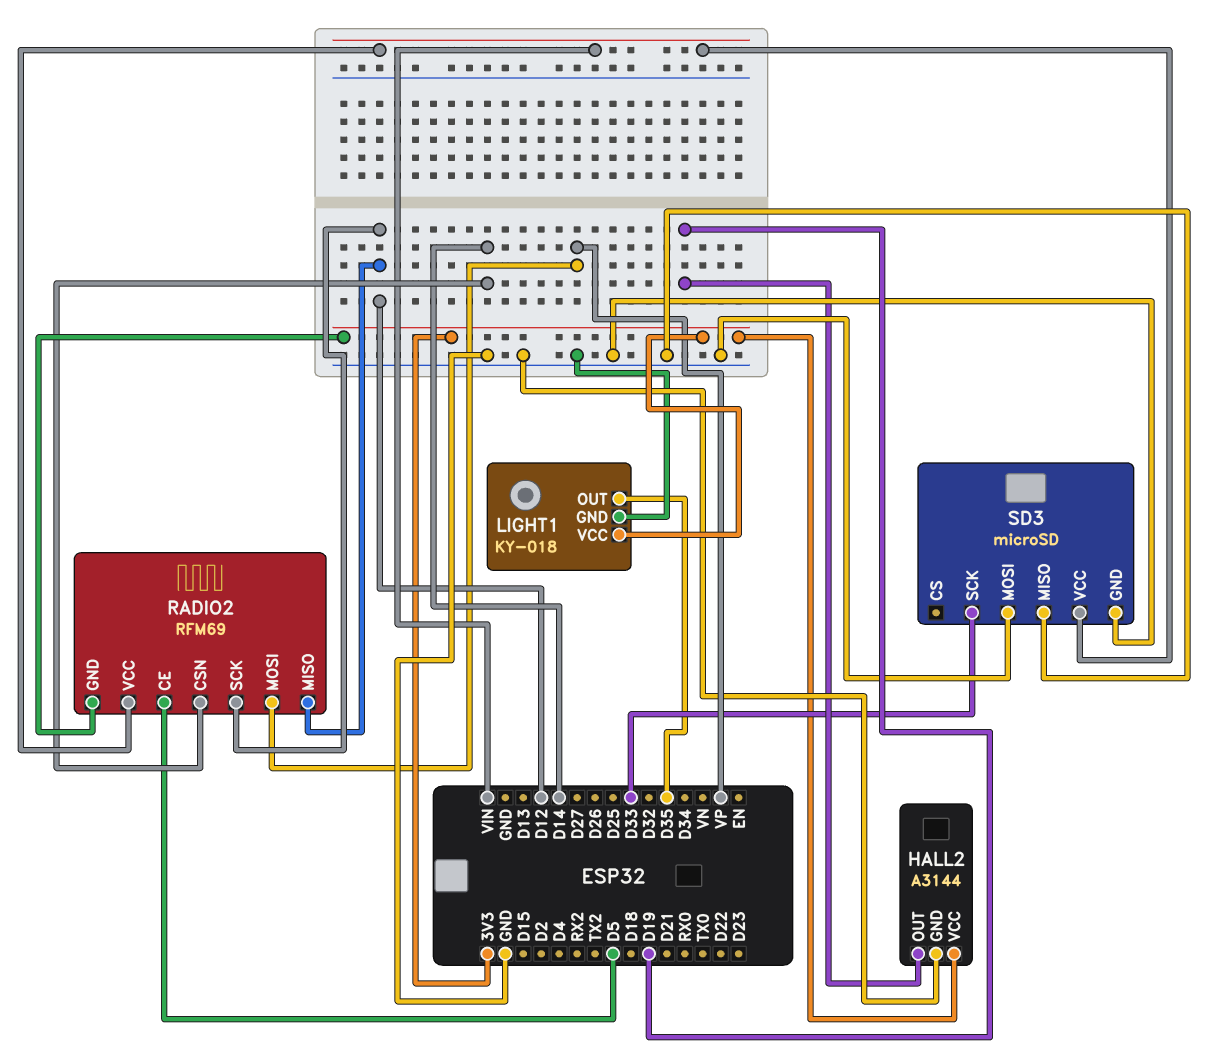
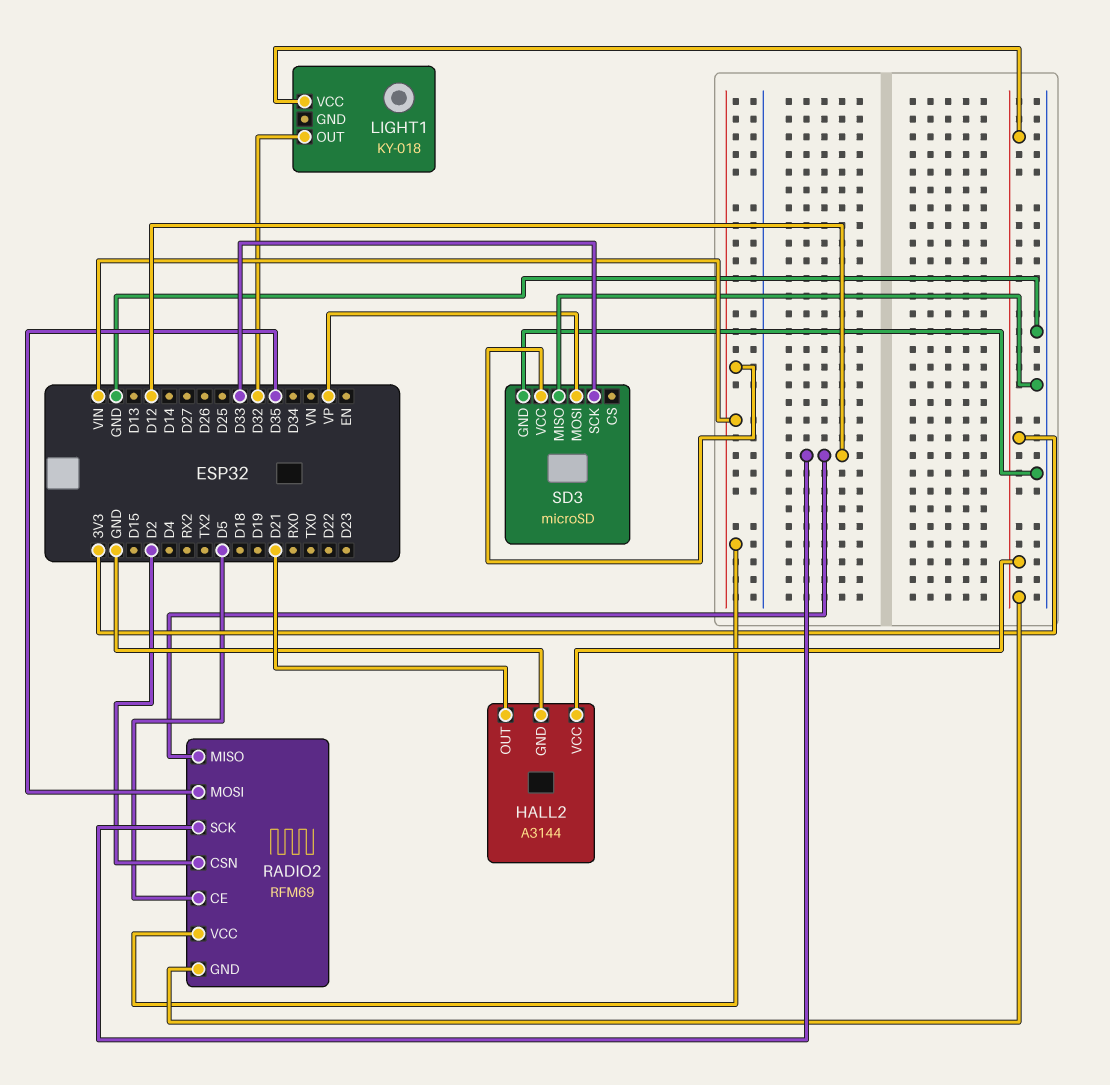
HALL2 pin OUT: D19 -> D21
LIGHT1 pin GND: GND -> none
LIGHT1 pin OUT: D35 -> D32
RADIO2 pin CSN: D14 -> D2
RADIO2 pin MOSI: VP -> D35
SD3 pin MOSI: GND -> VP

